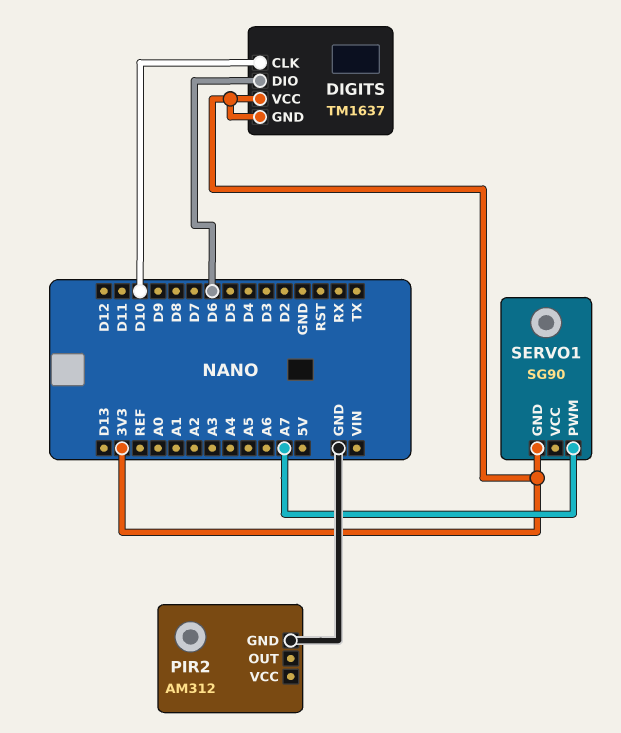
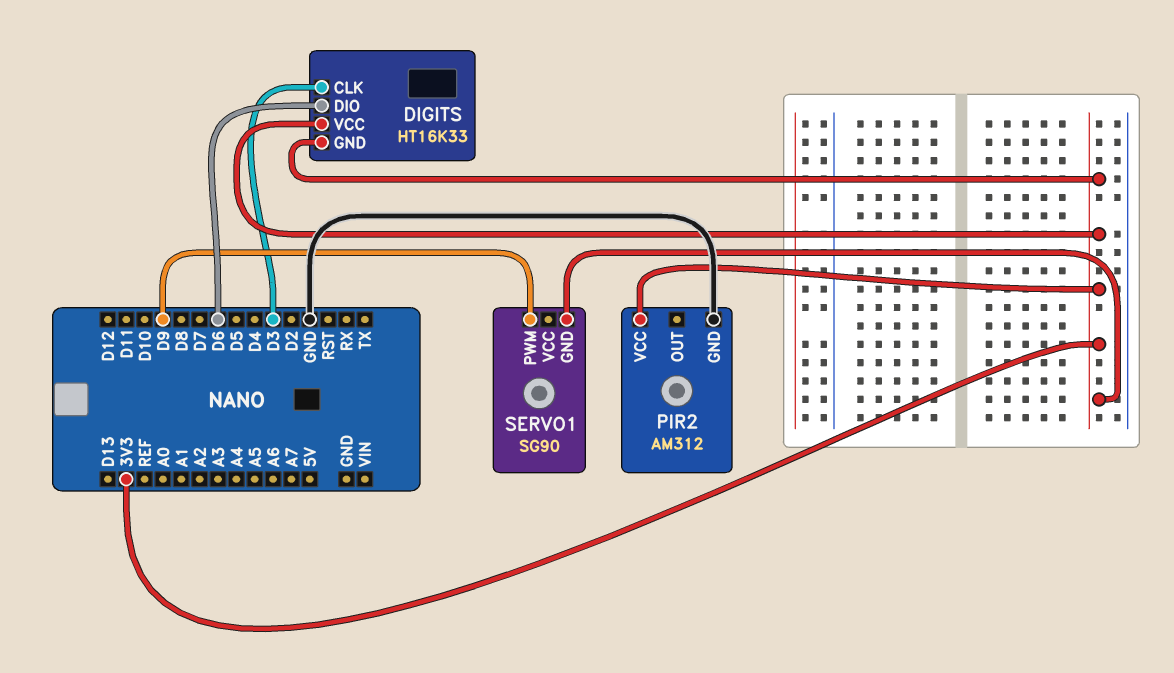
DIGITS: TM1637 -> HT16K33
DIGITS pin CLK: D10 -> D3
PIR2 pin VCC: none -> 3V3
SERVO1 pin PWM: A7 -> D9

